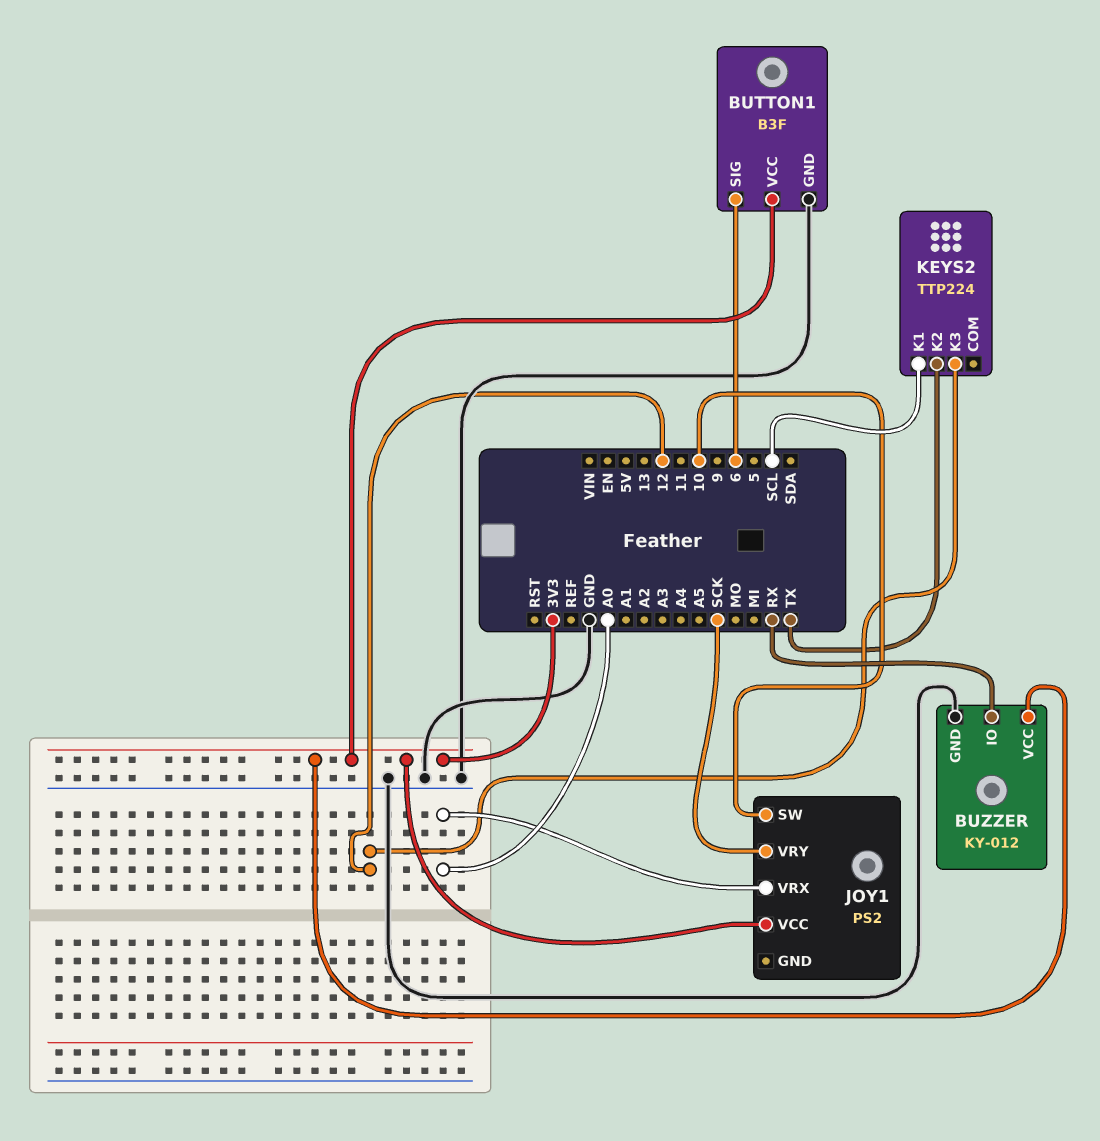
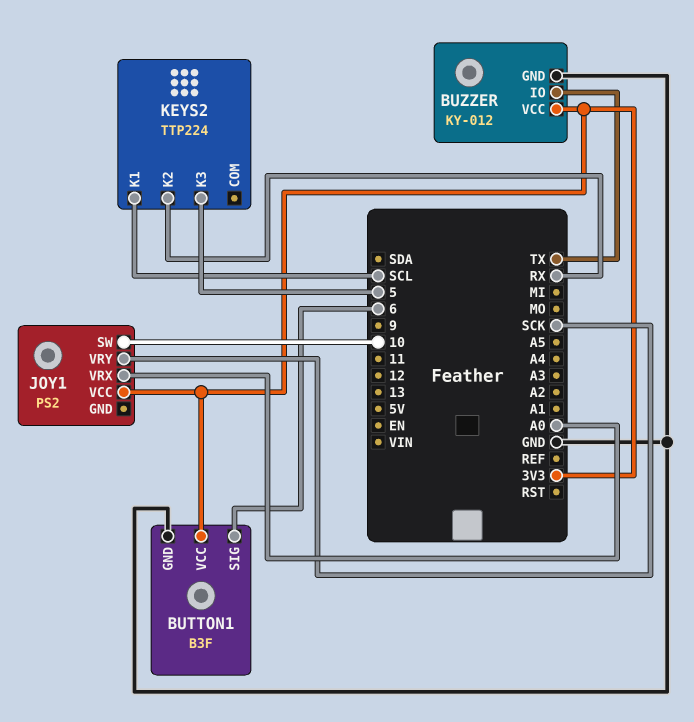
BUZZER pin IO: RX -> TX
KEYS2 pin K2: TX -> RX
KEYS2 pin K3: 12 -> 5

